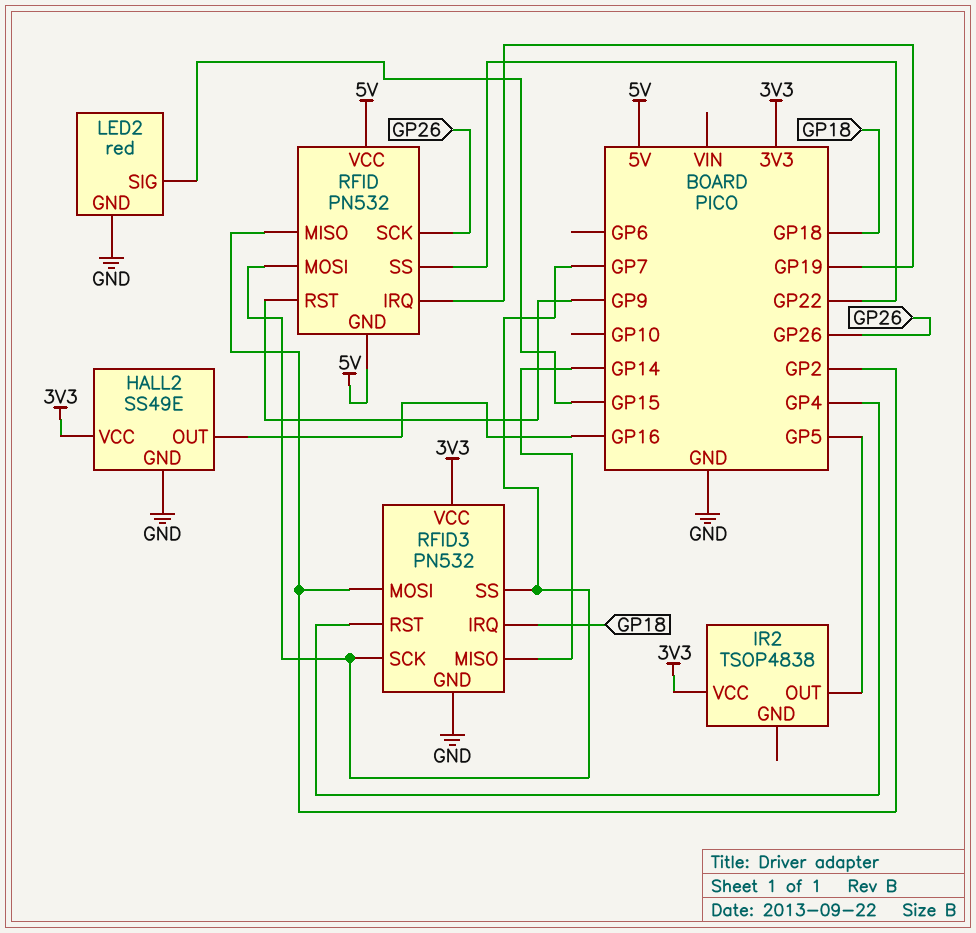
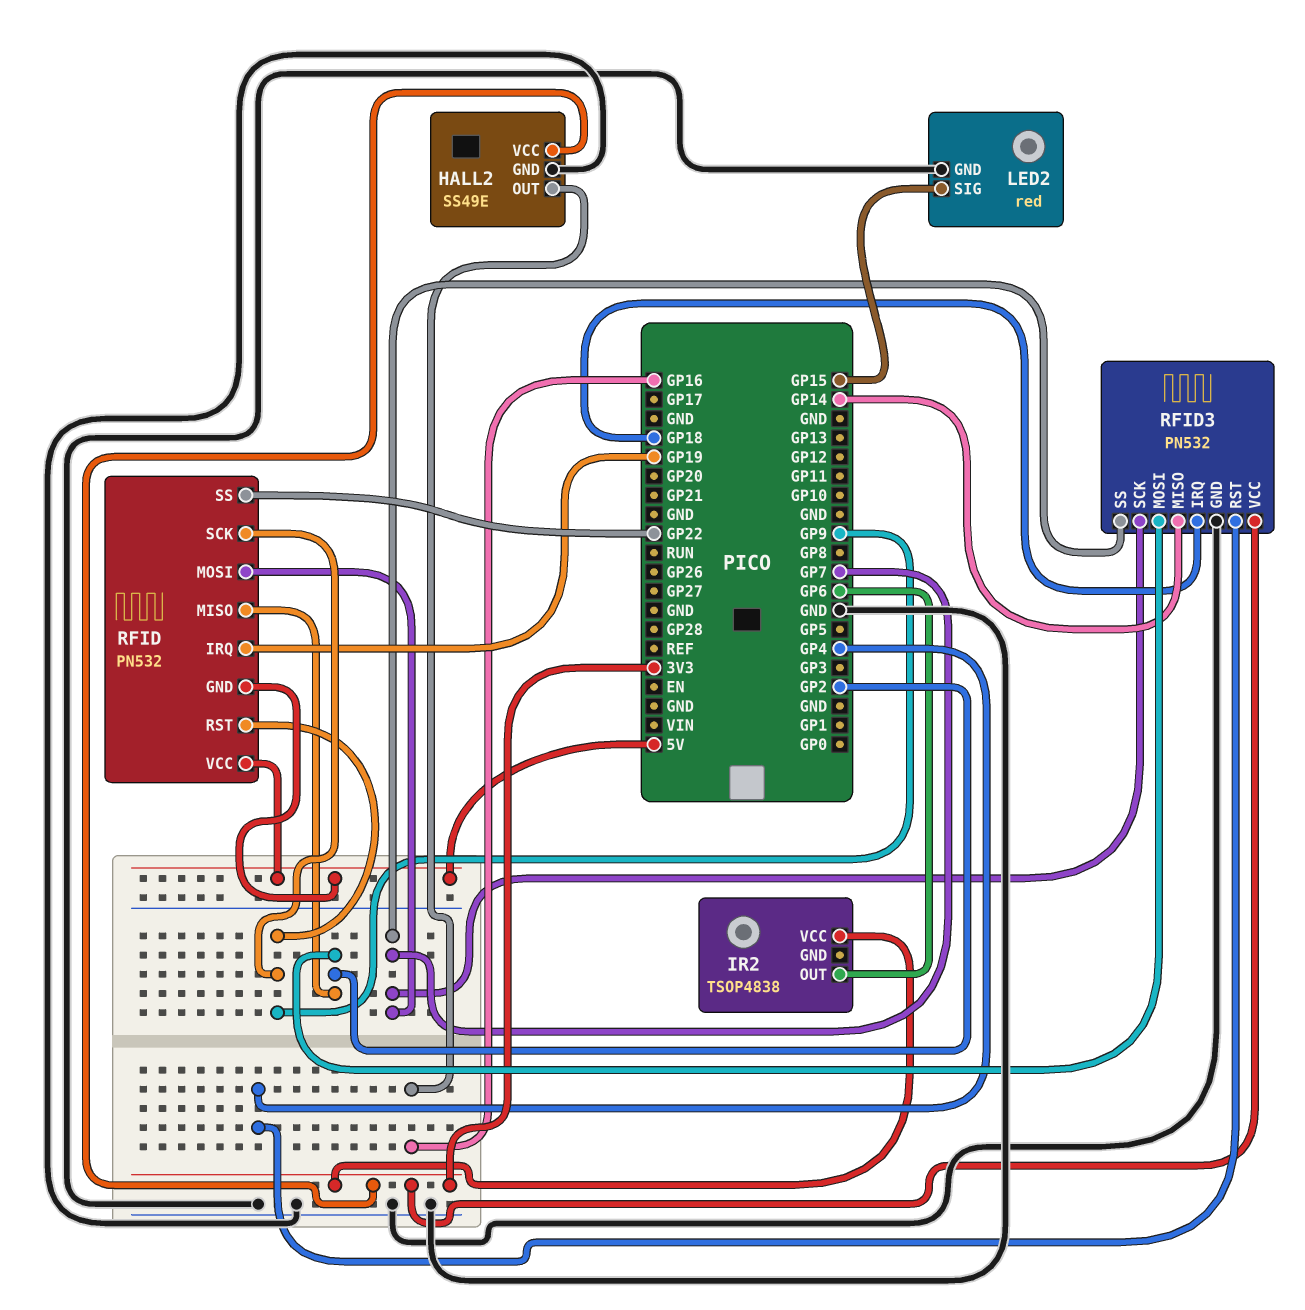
IR2 pin OUT: GP5 -> GP6
RFID pin SCK: GP26 -> GP9

